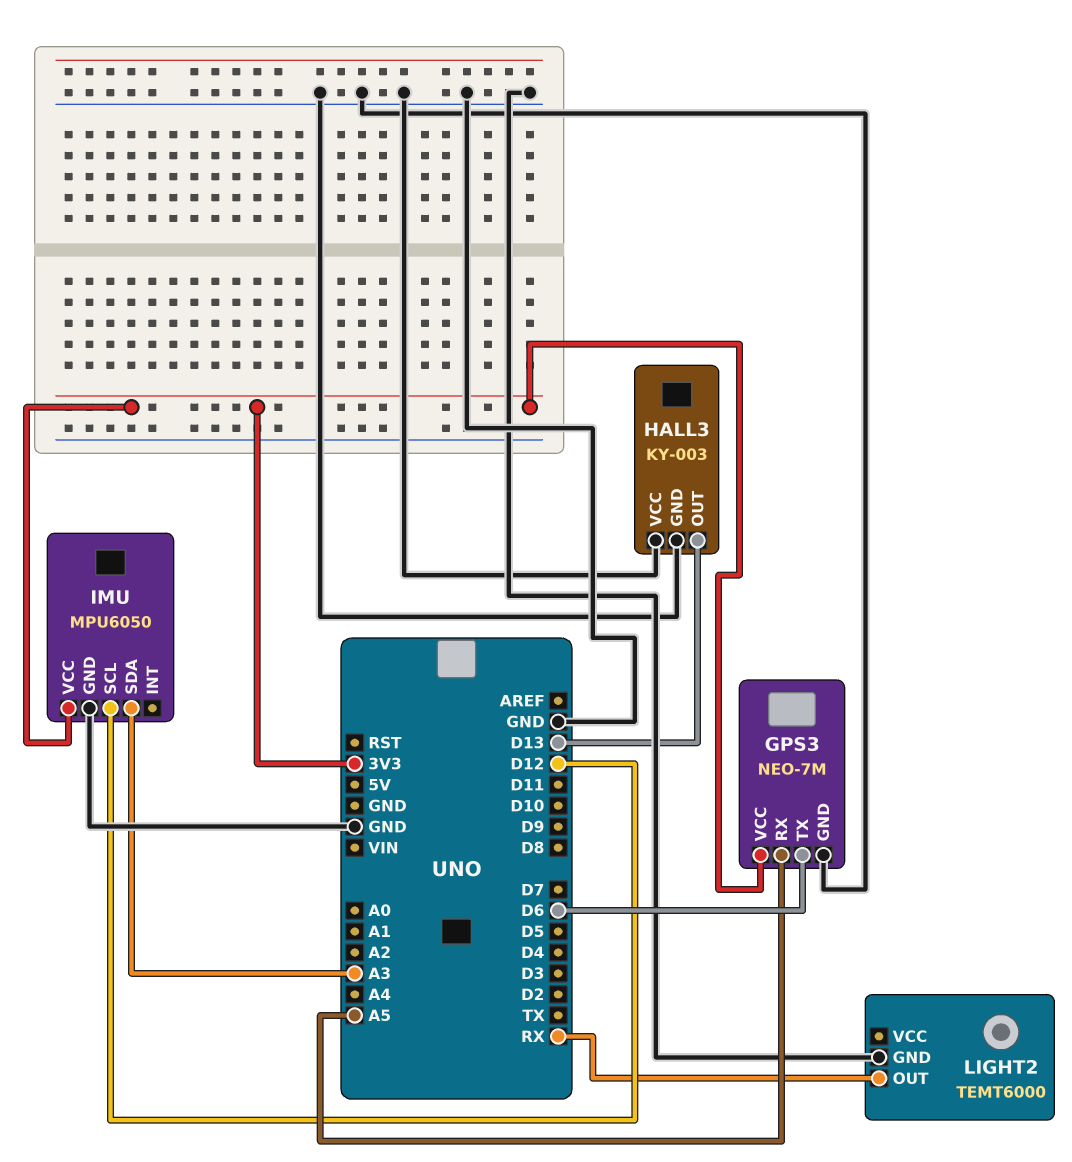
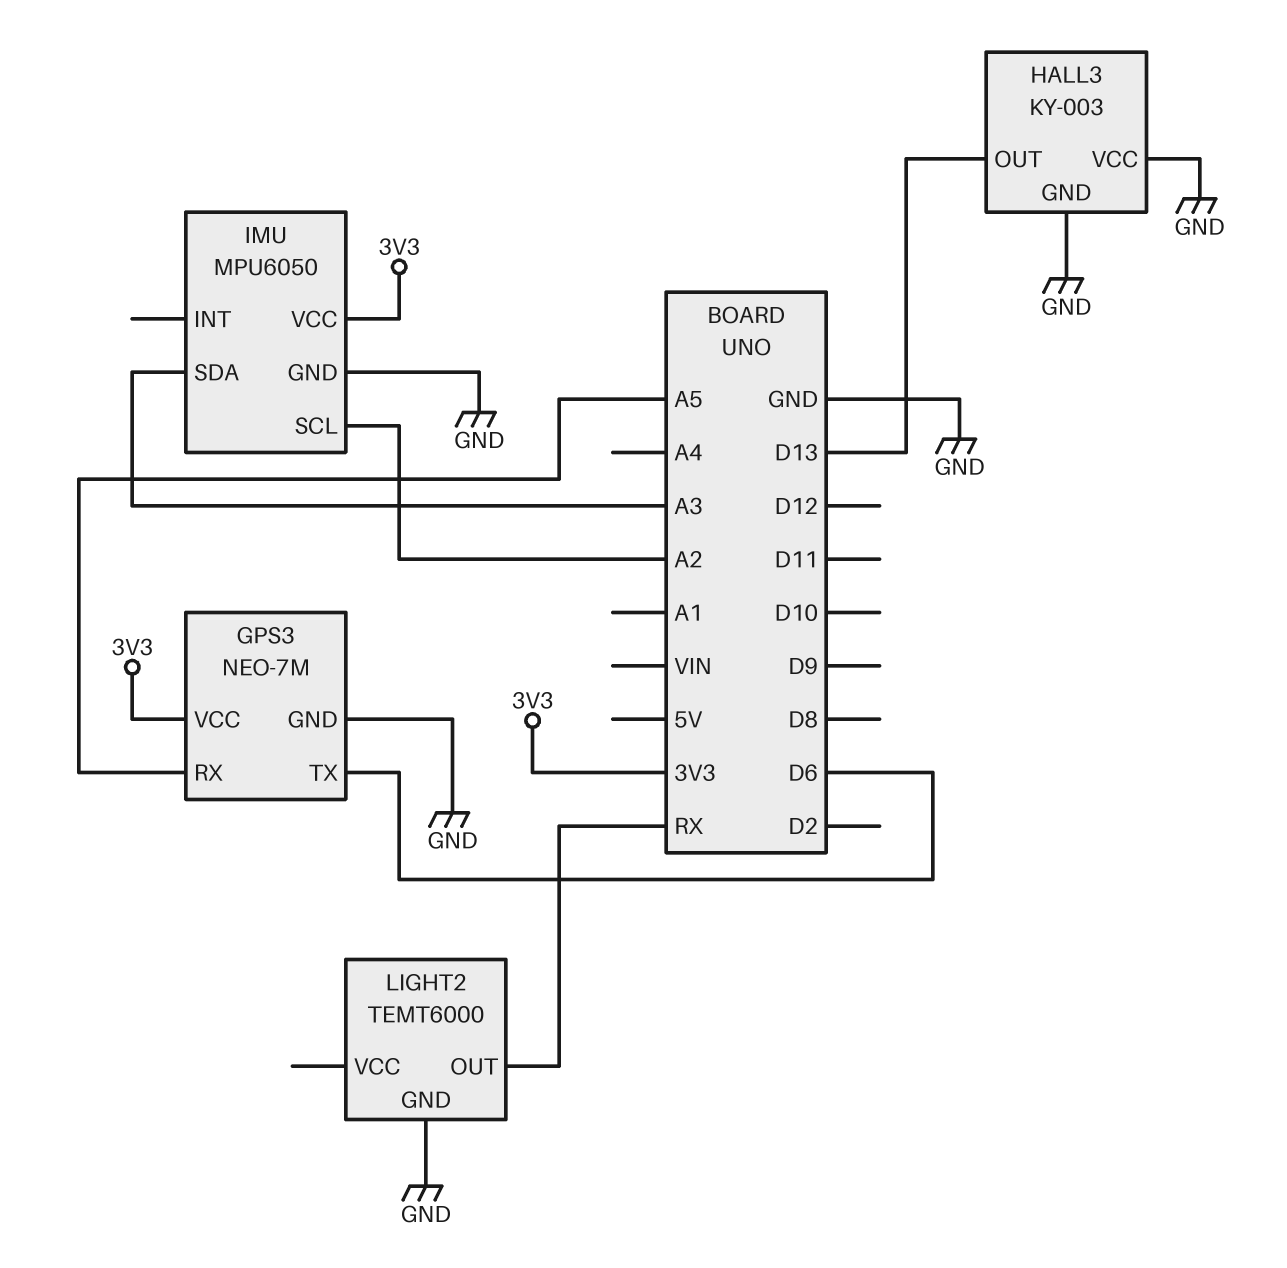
IMU pin SCL: D12 -> A2

